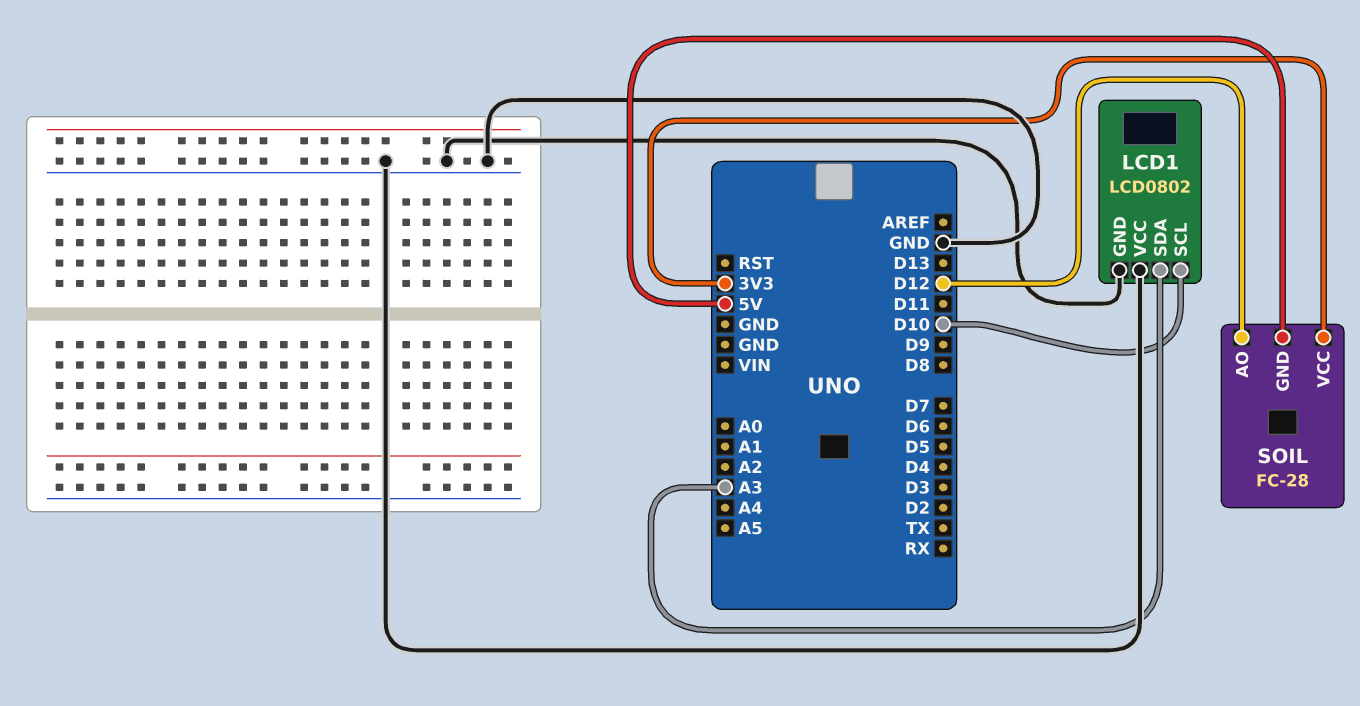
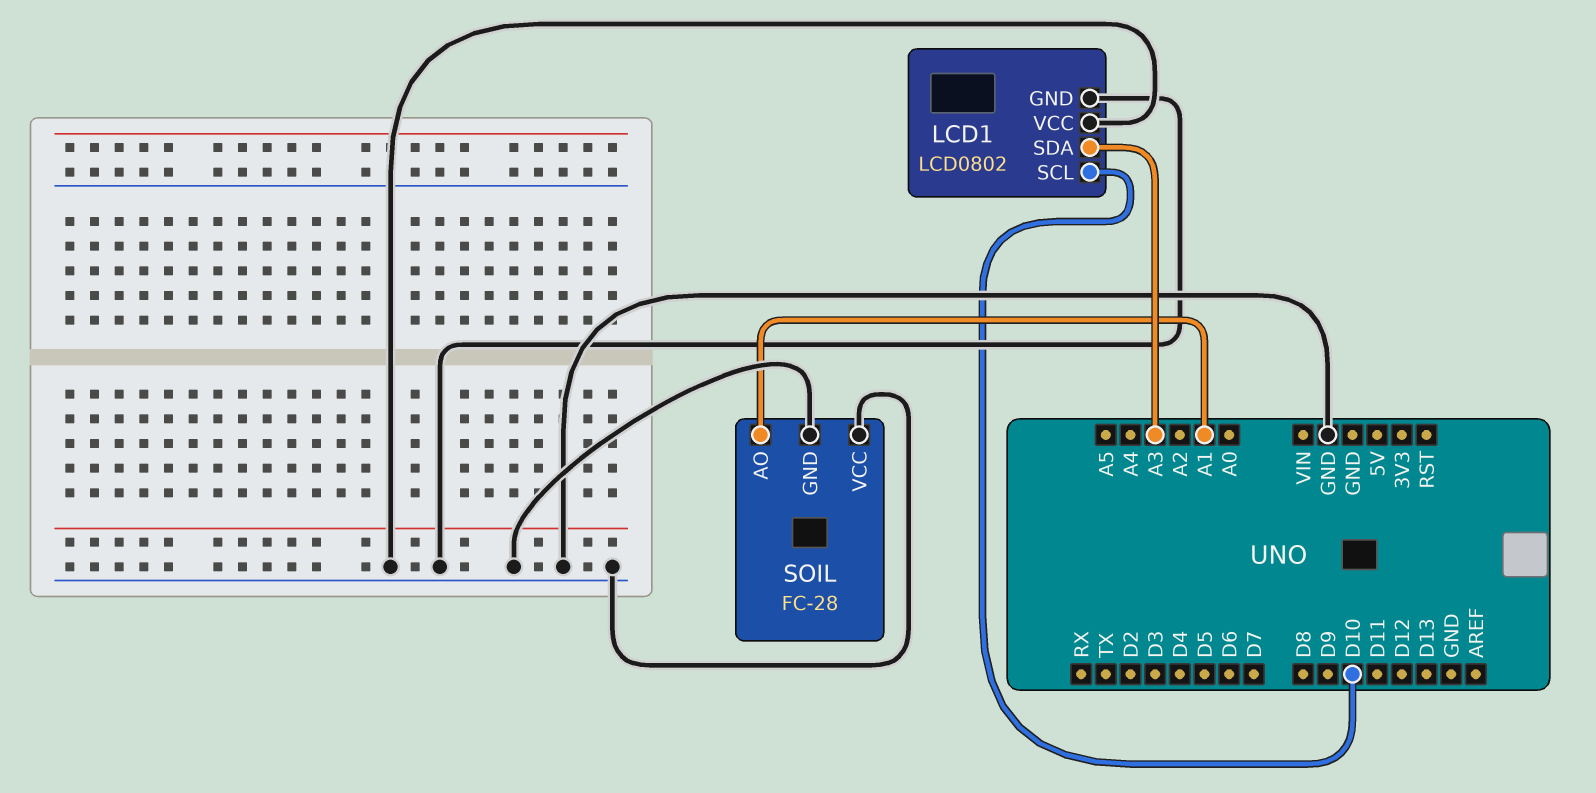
SOIL pin AO: D12 -> A1
SOIL pin GND: 5V -> GND
SOIL pin VCC: 3V3 -> GND

